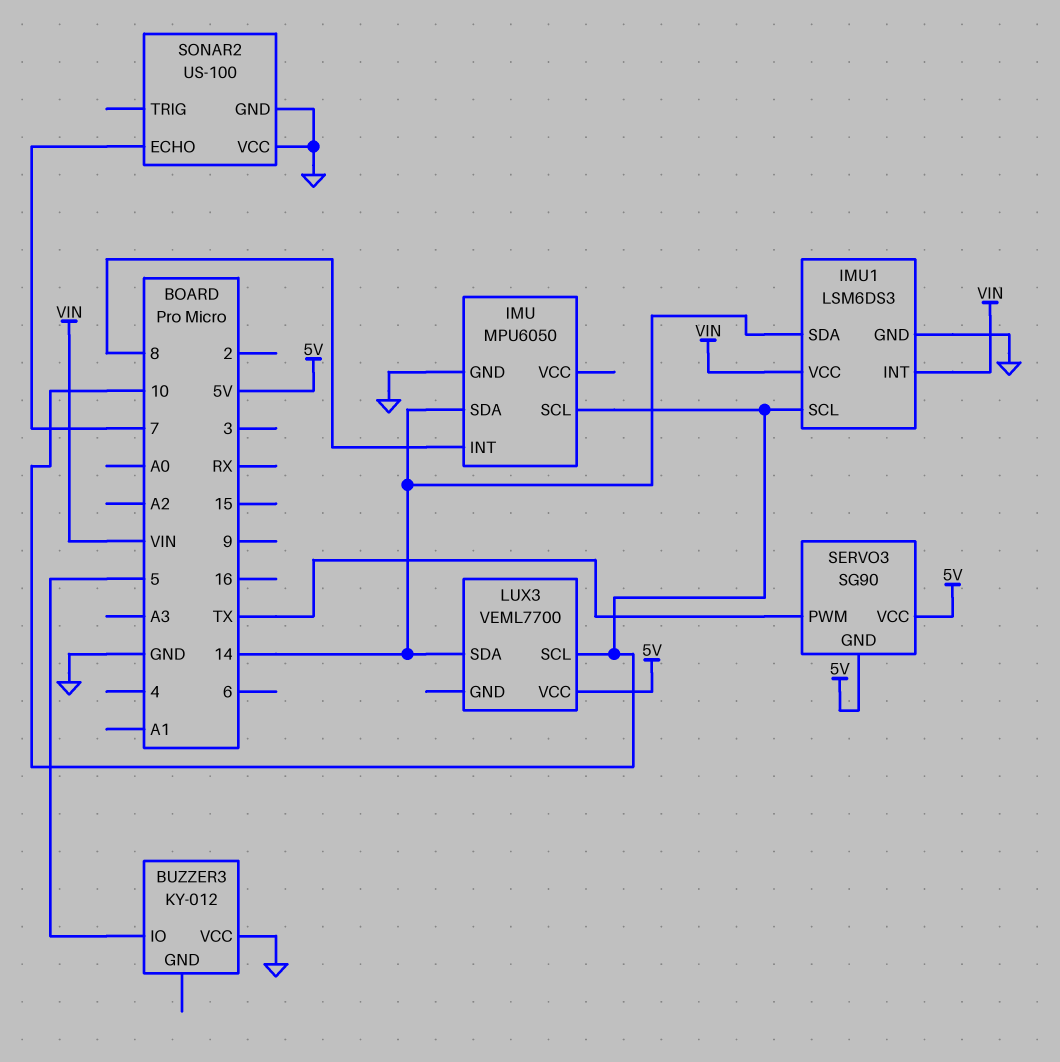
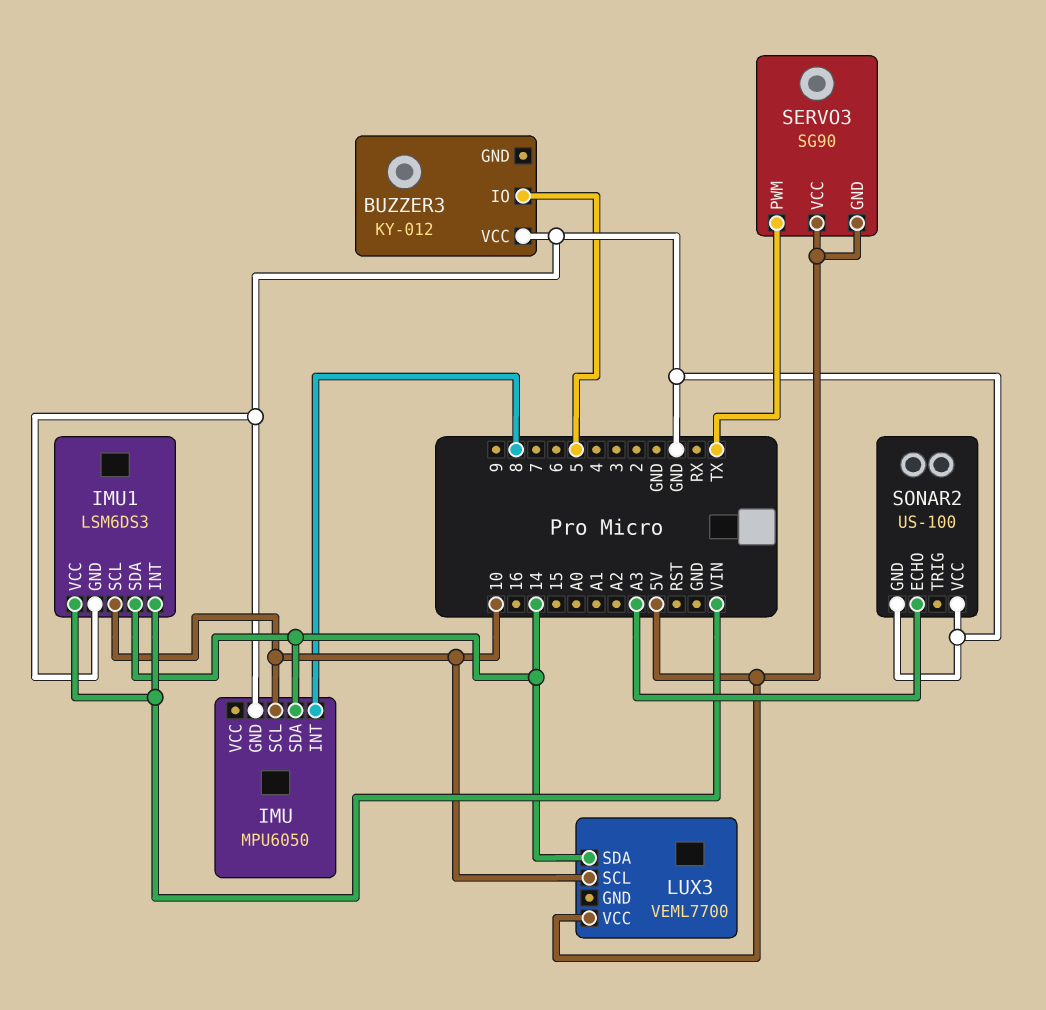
SONAR2 pin ECHO: 7 -> A3

